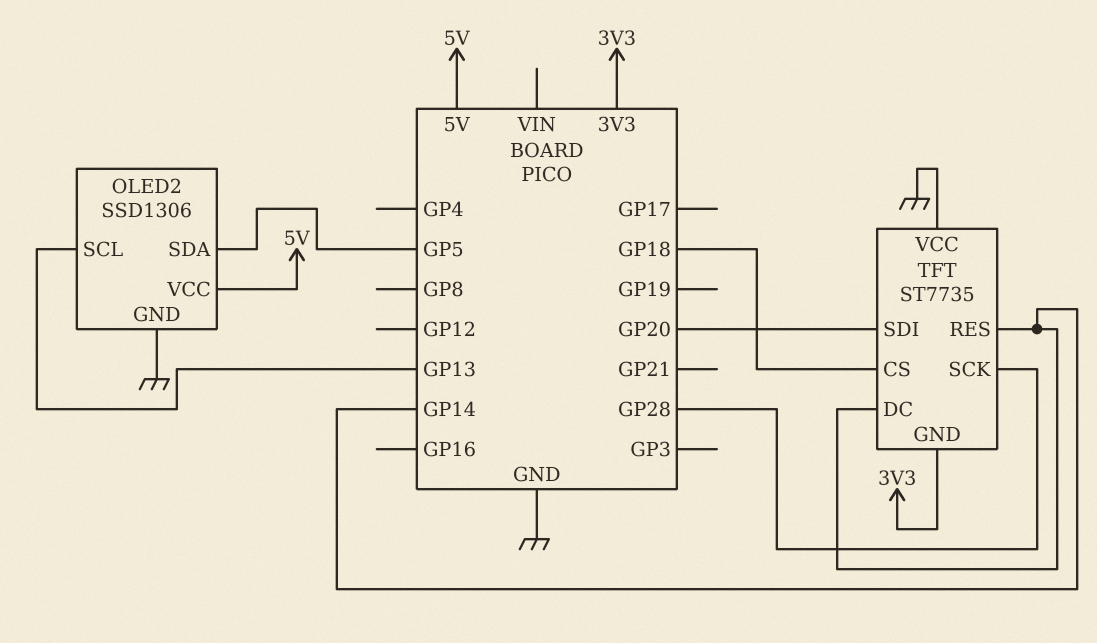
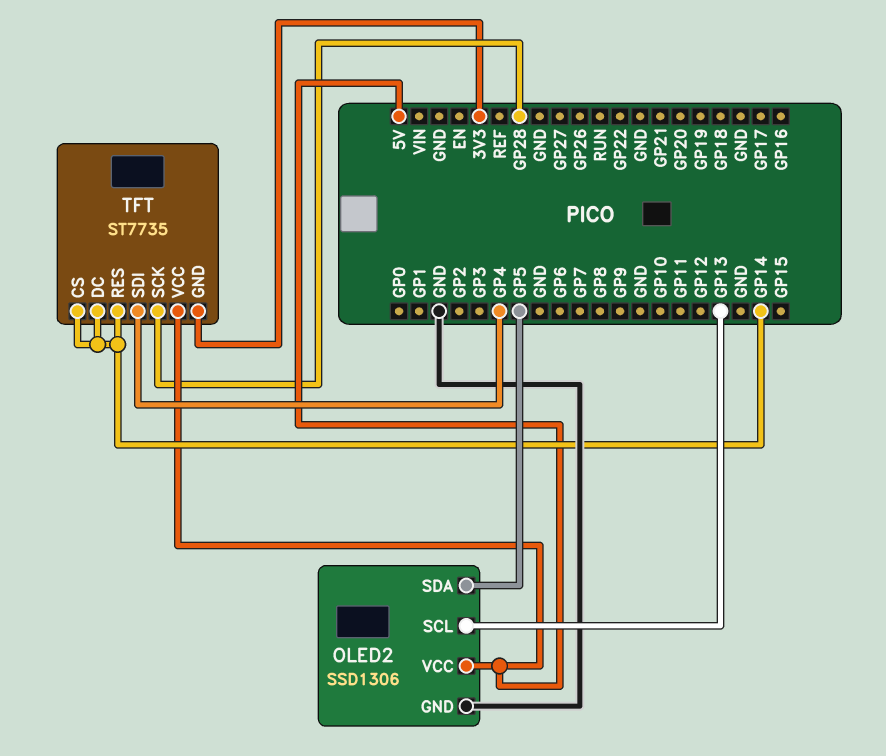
TFT pin CS: GP18 -> GP14
TFT pin SDI: GP20 -> GP4
TFT pin VCC: GND -> 5V

